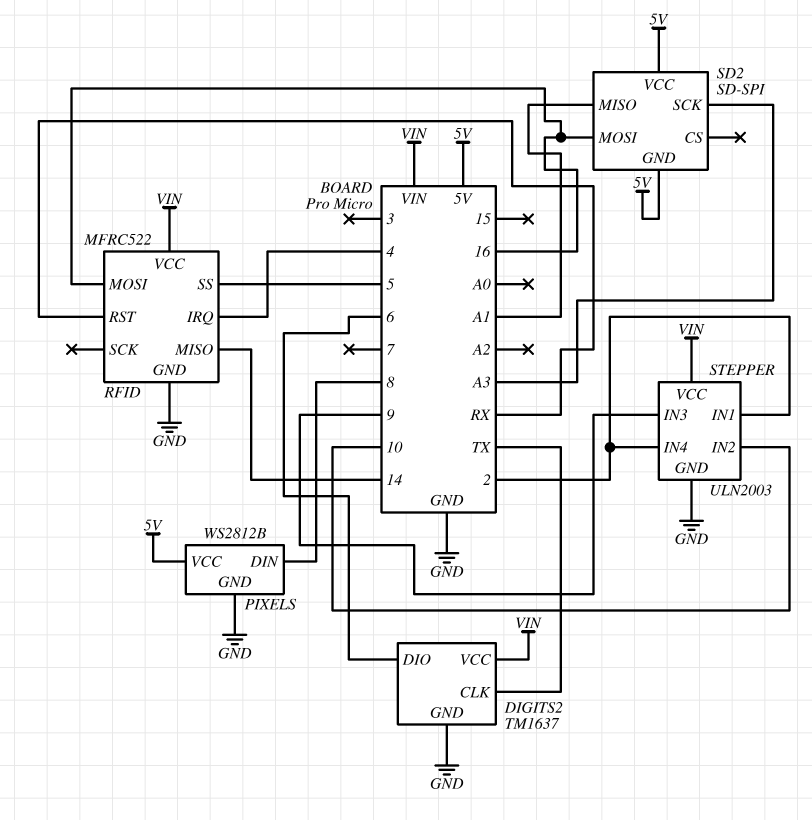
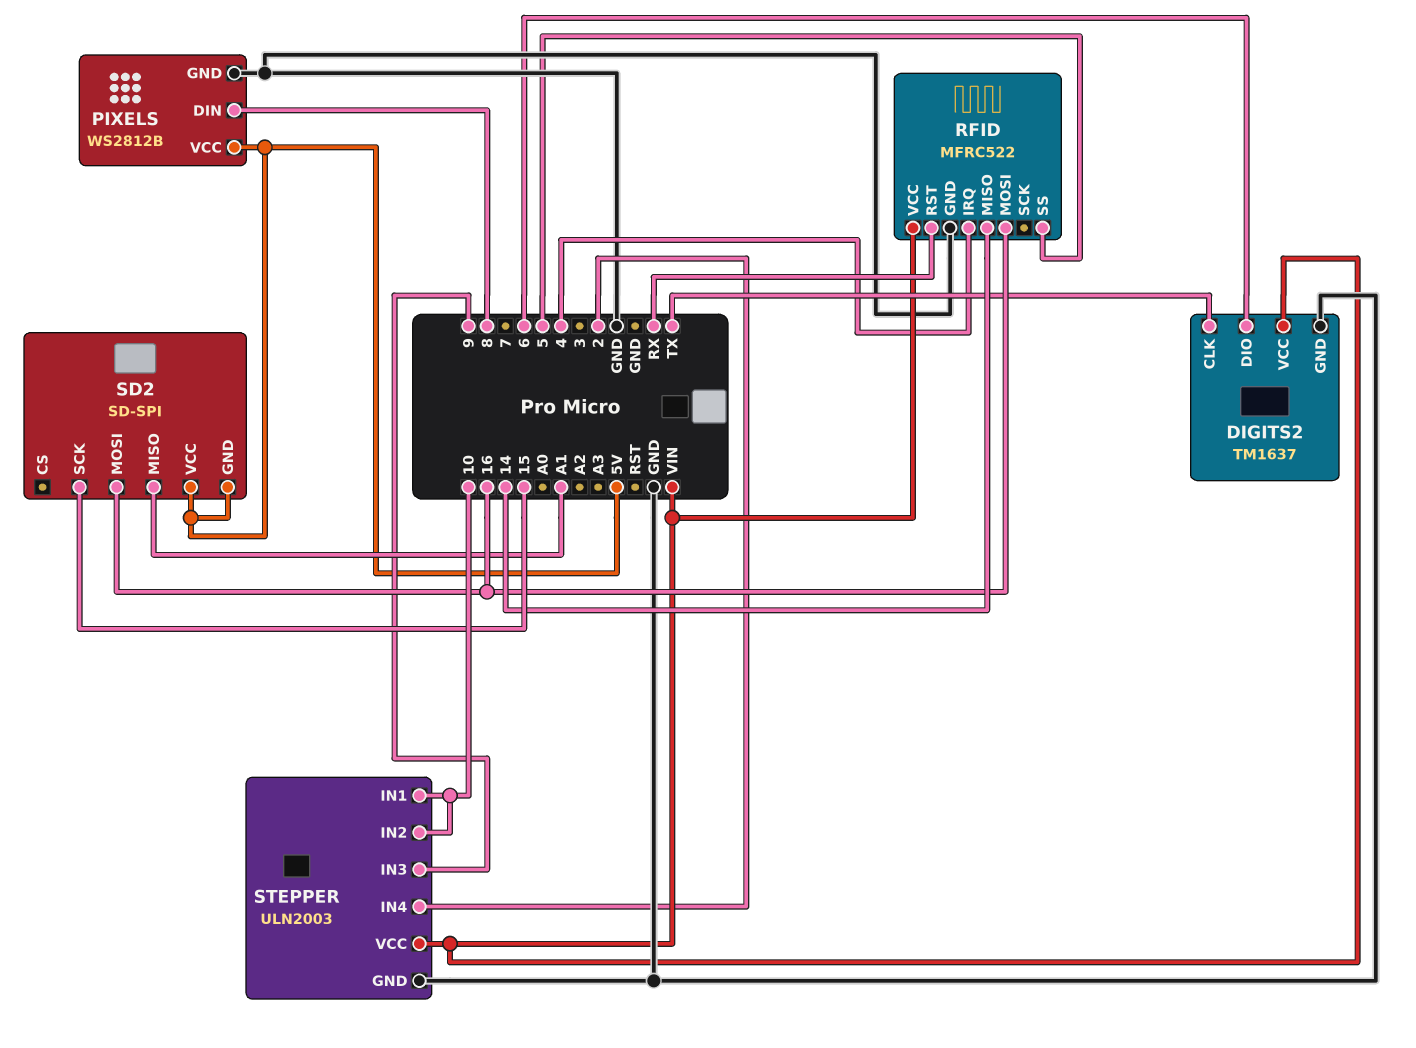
SD2 pin SCK: A3 -> 15
STEPPER pin IN1: 2 -> 10

